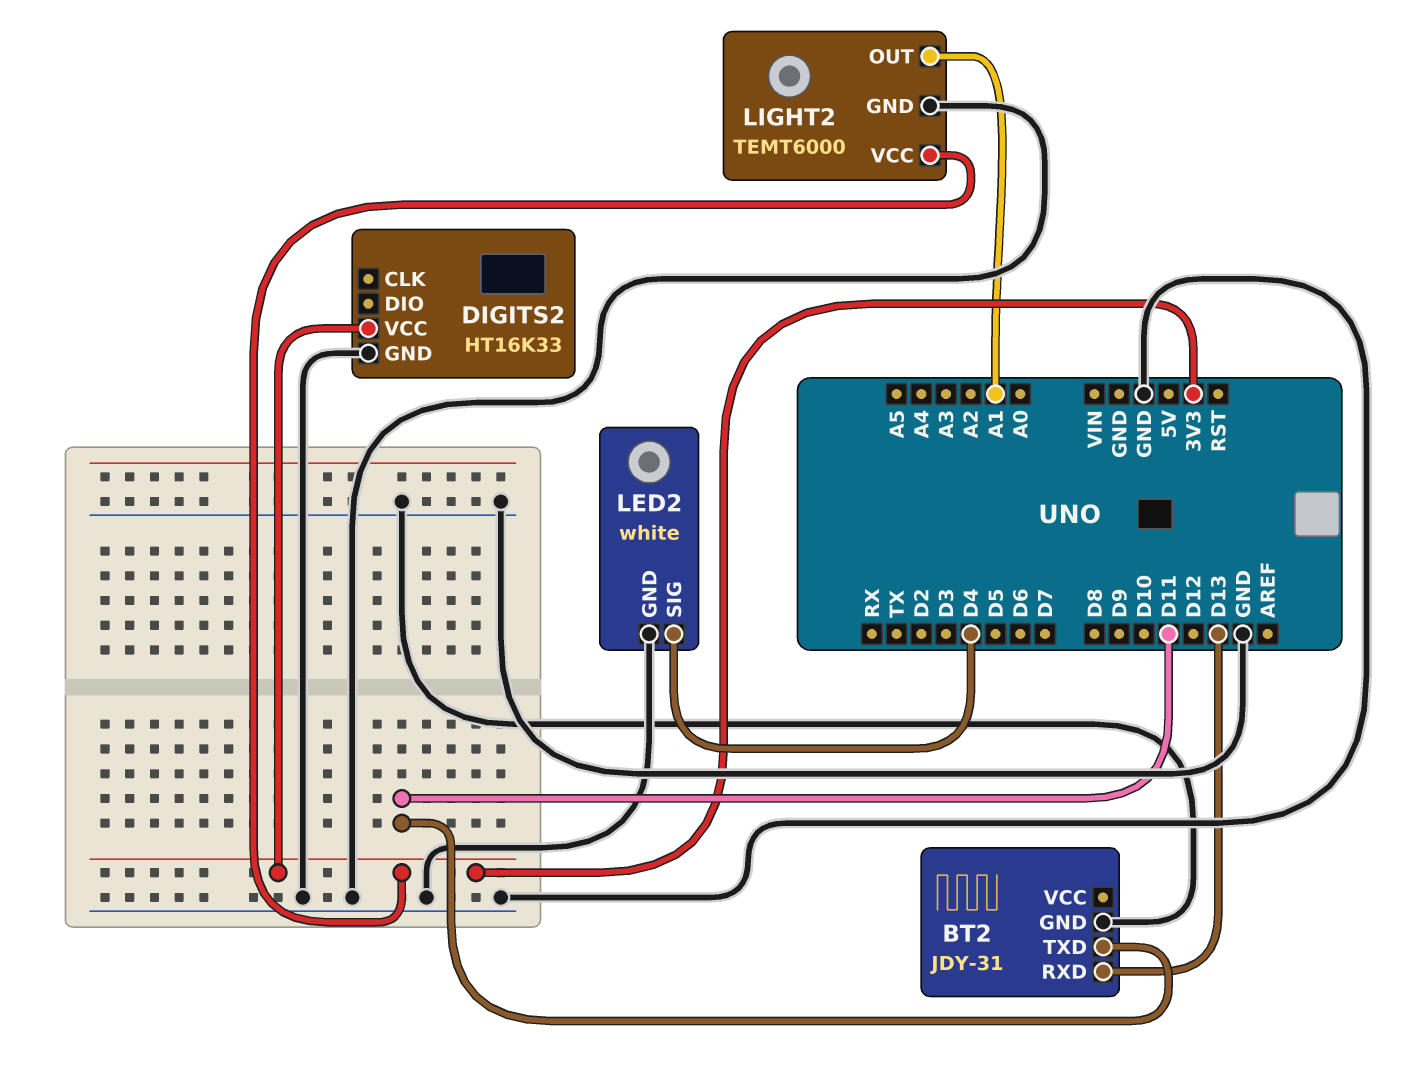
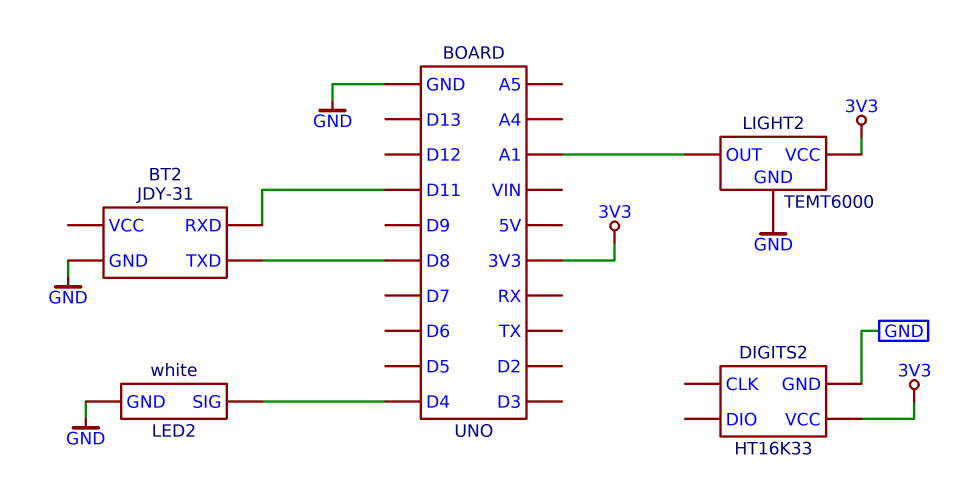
BT2 pin RXD: D13 -> D11
BT2 pin TXD: D11 -> D8

